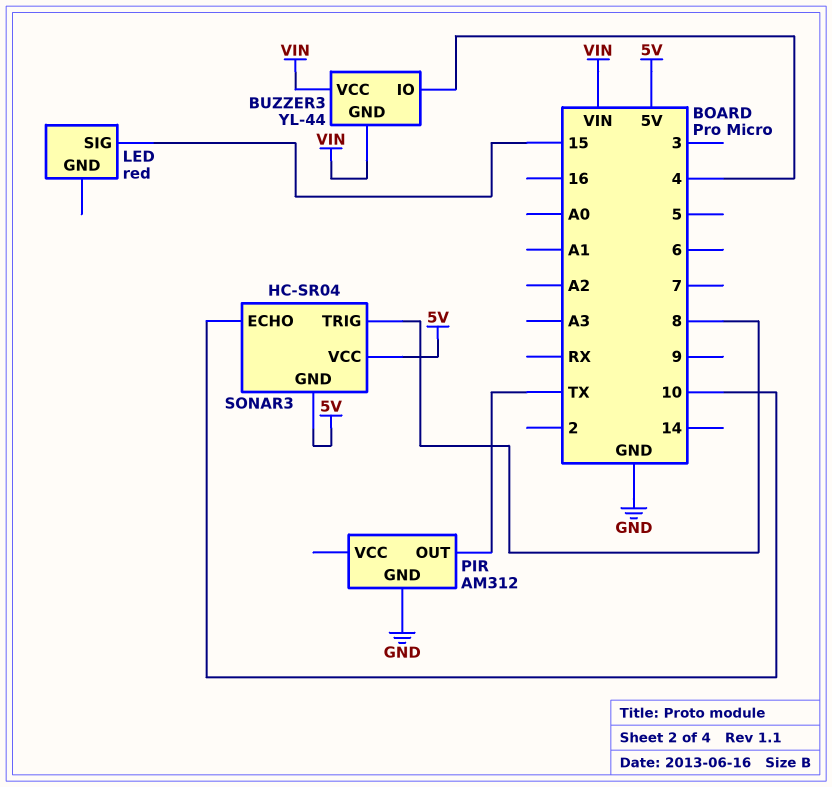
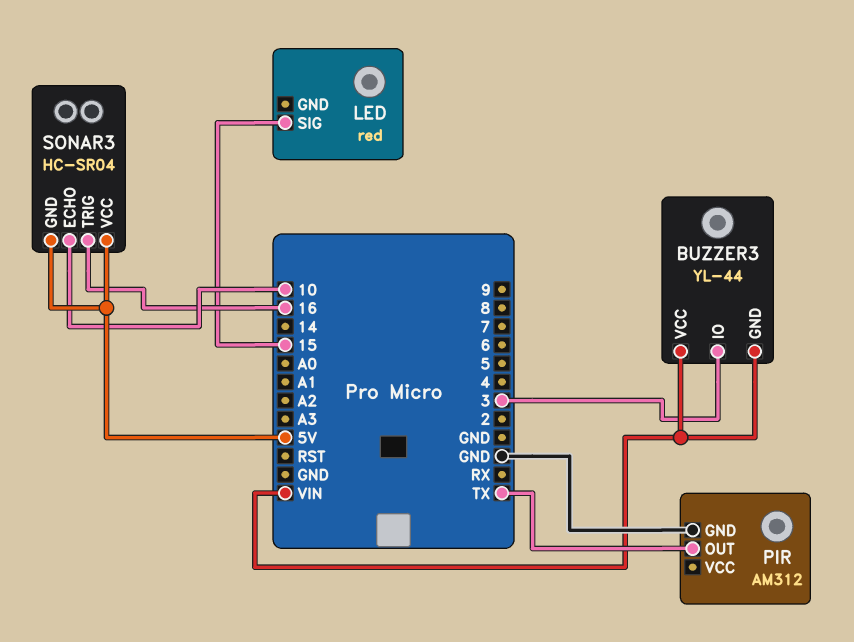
BUZZER3 pin IO: 4 -> 3
SONAR3 pin TRIG: 8 -> 16

